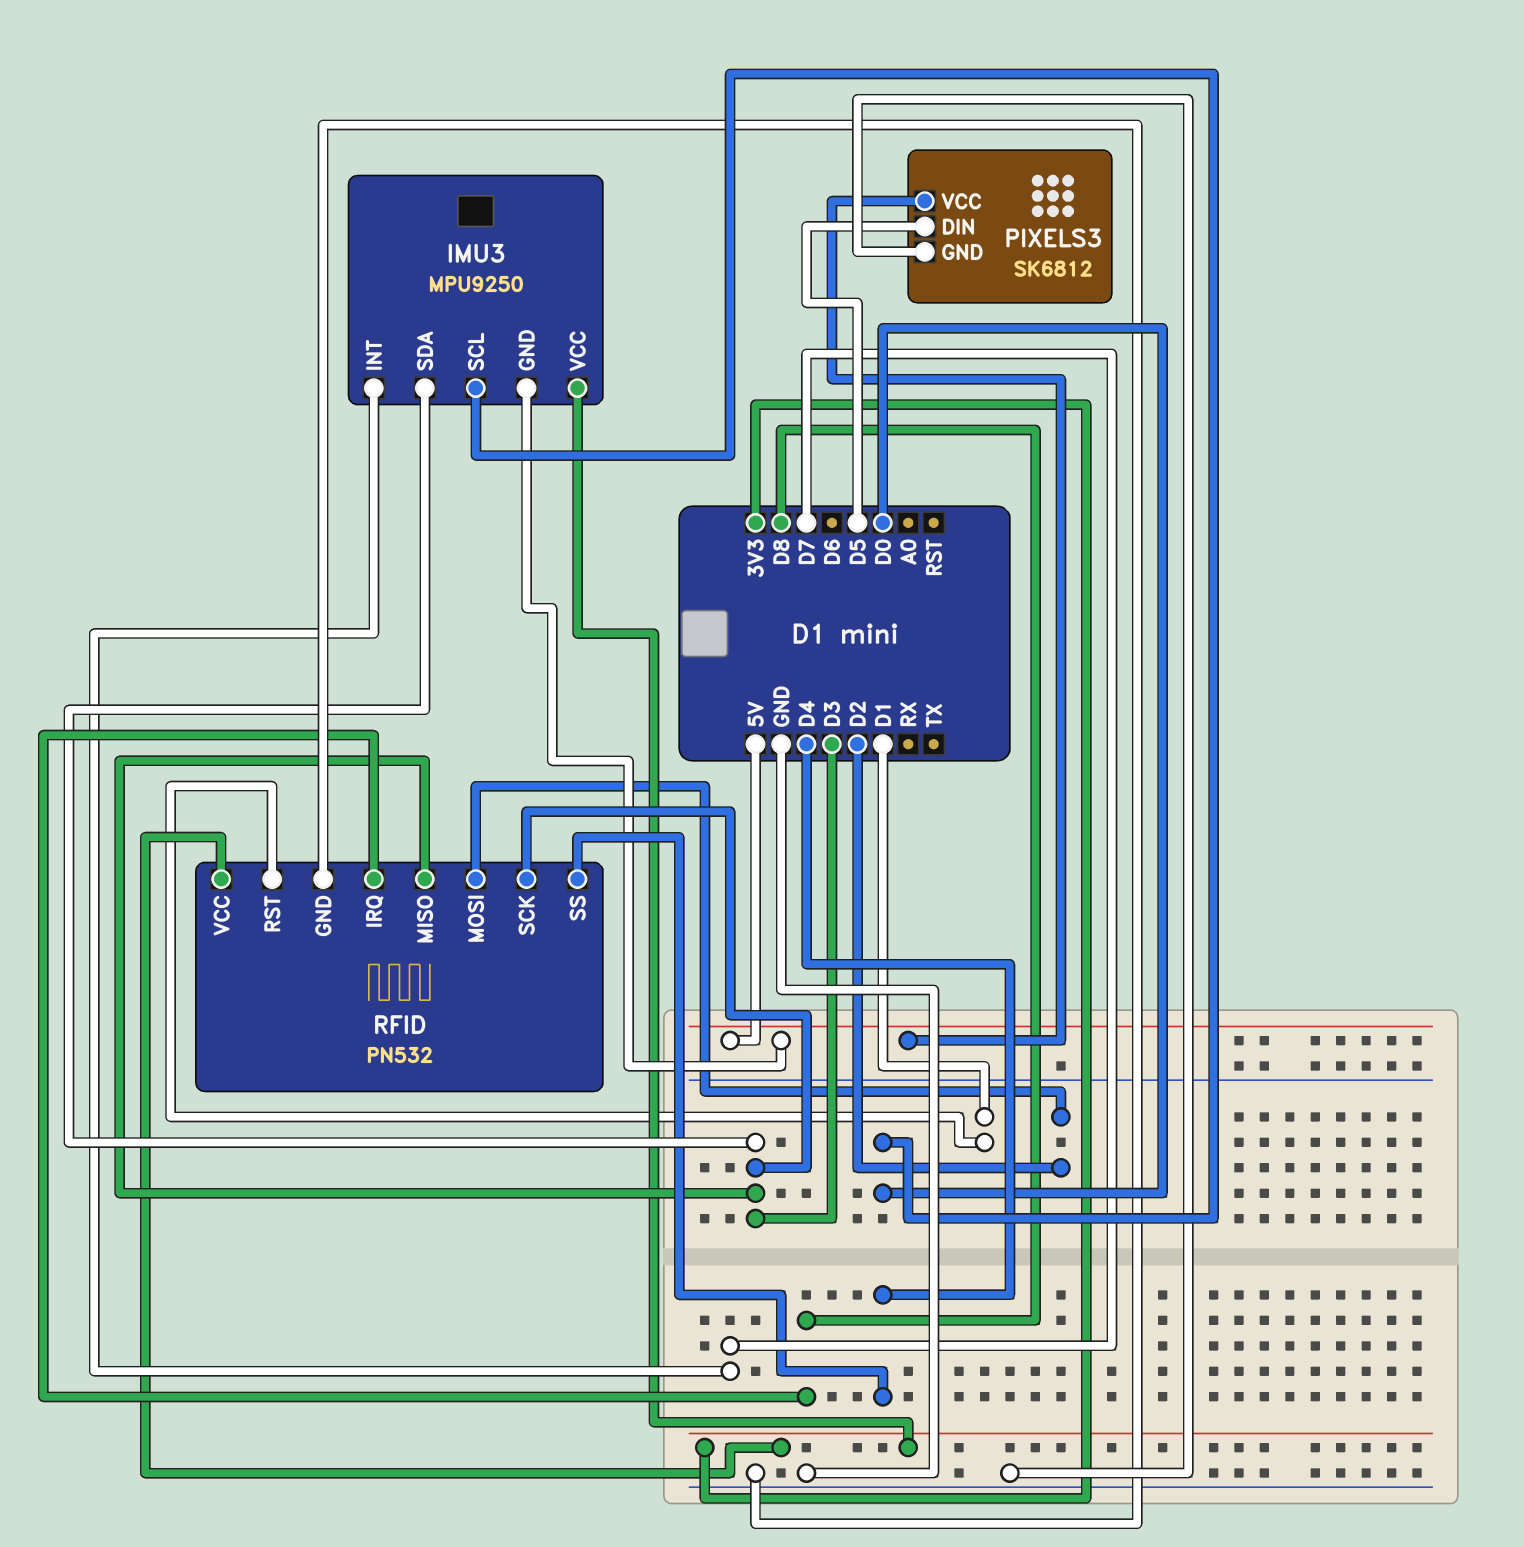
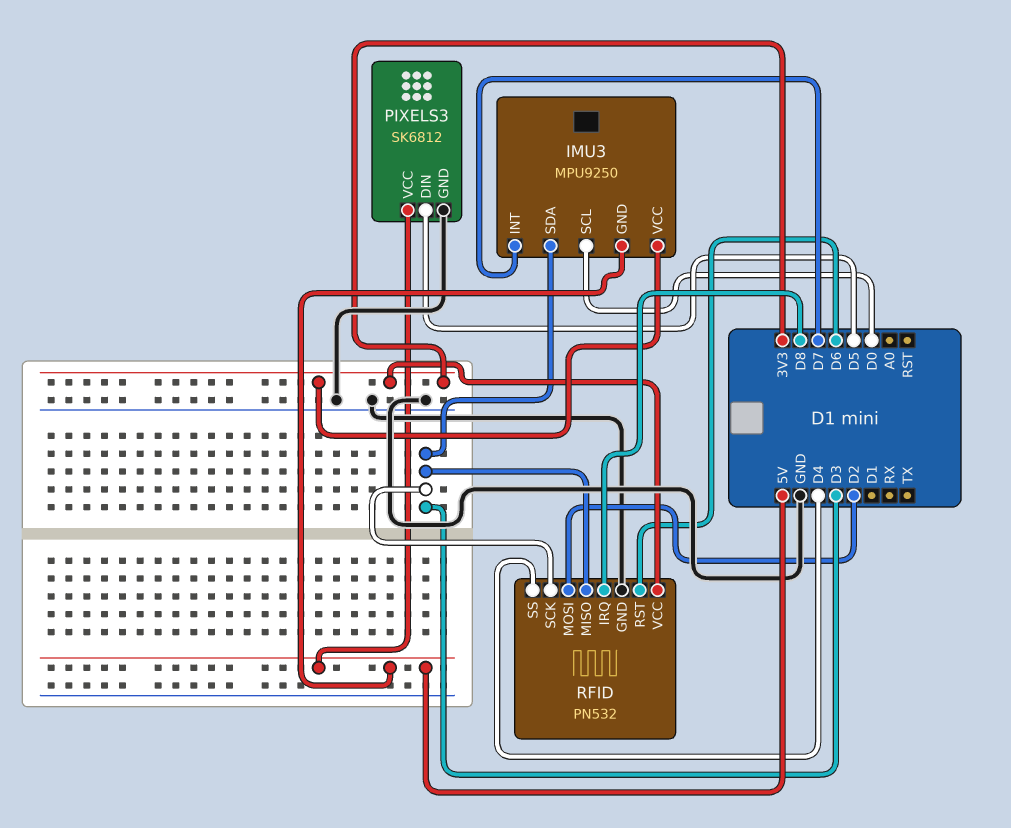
RFID pin RST: D1 -> D6

